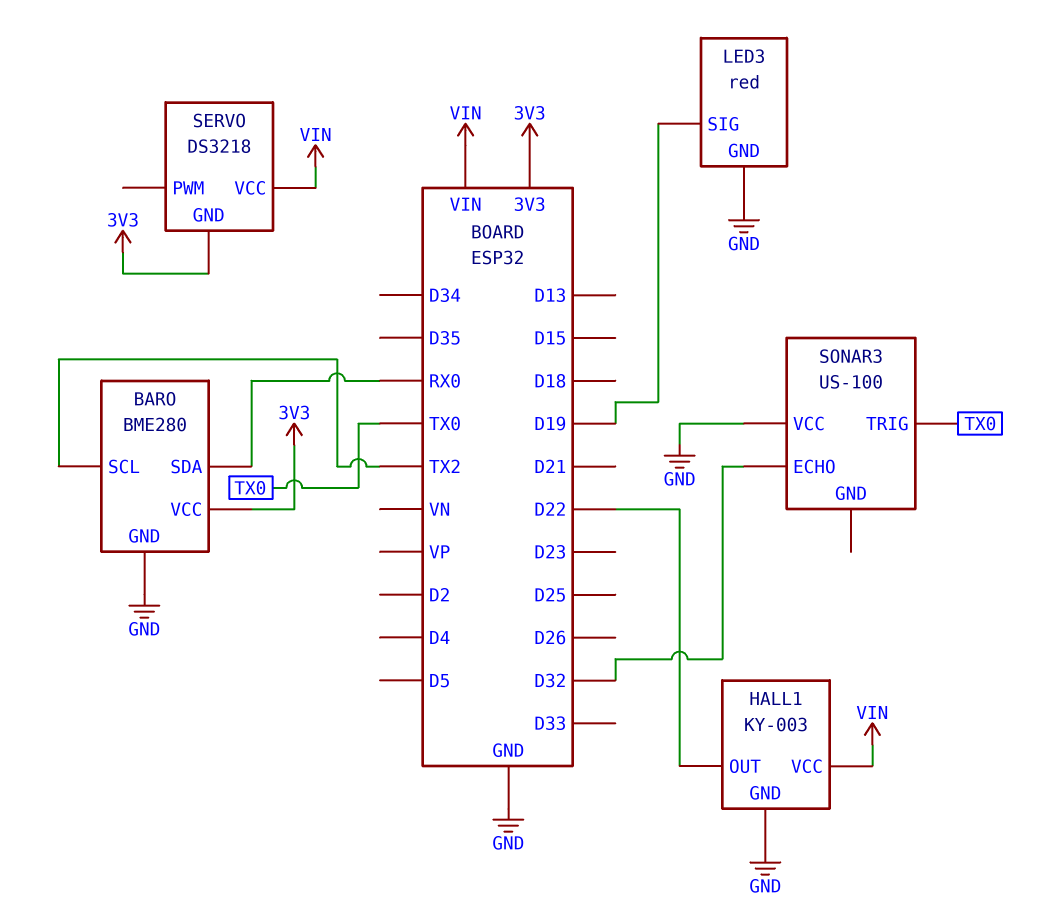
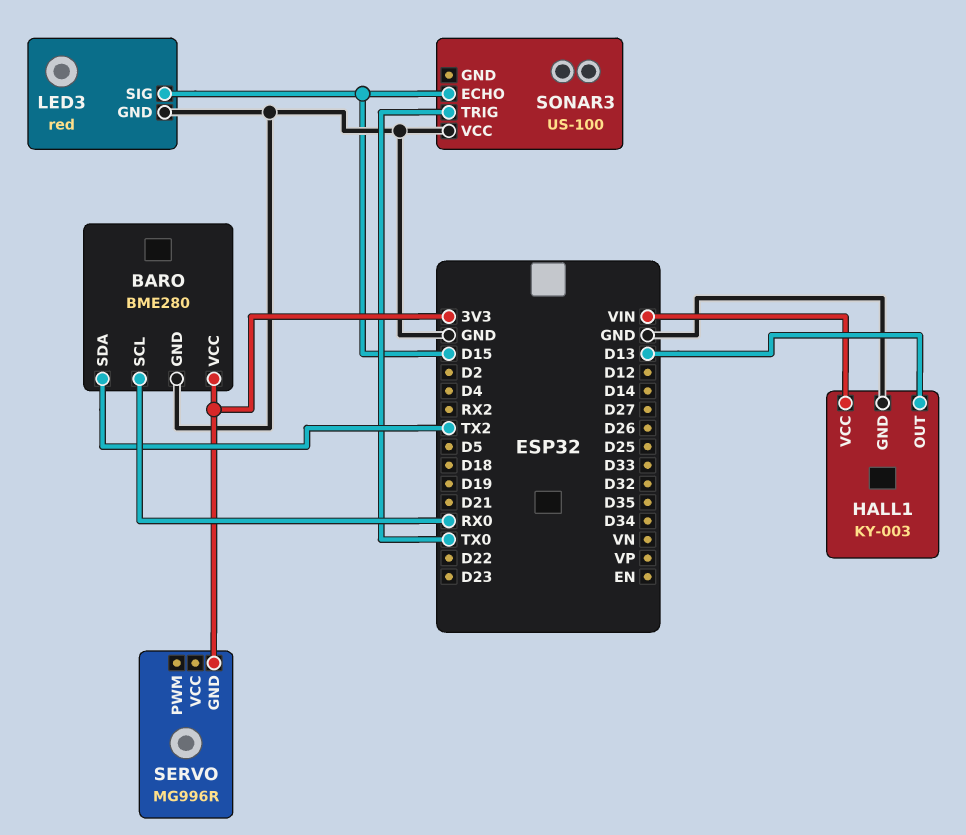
BARO pin SCL: TX2 -> RX0
BARO pin SDA: RX0 -> TX2
HALL1 pin OUT: D22 -> D13
LED3 pin SIG: D19 -> D15
SERVO: DS3218 -> MG996R
SERVO pin VCC: VIN -> none
SONAR3 pin ECHO: D32 -> D15

